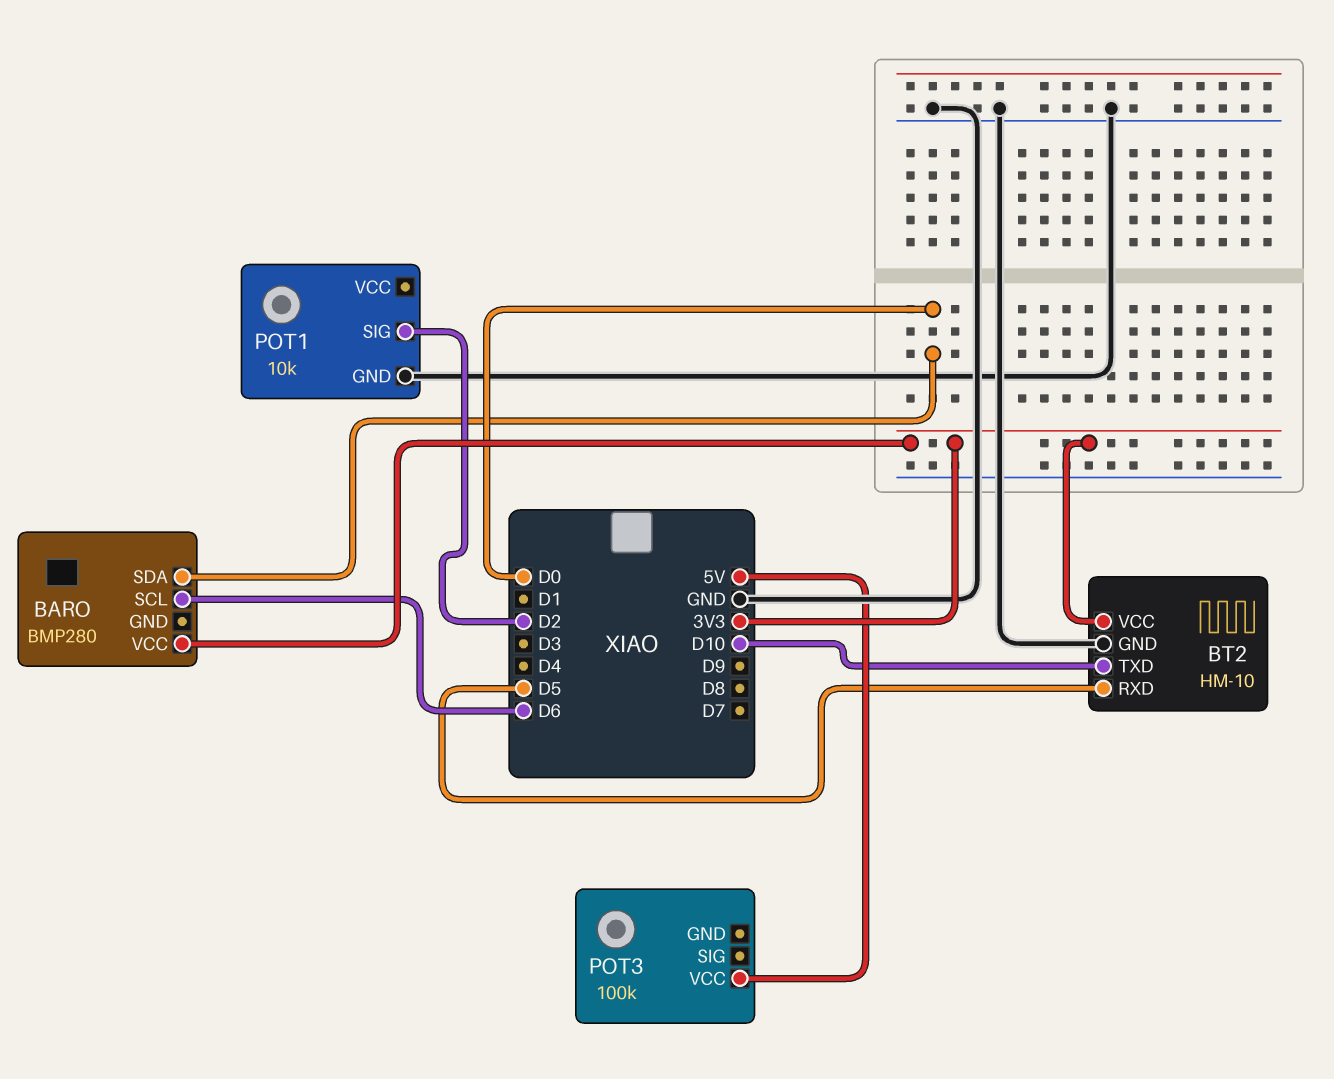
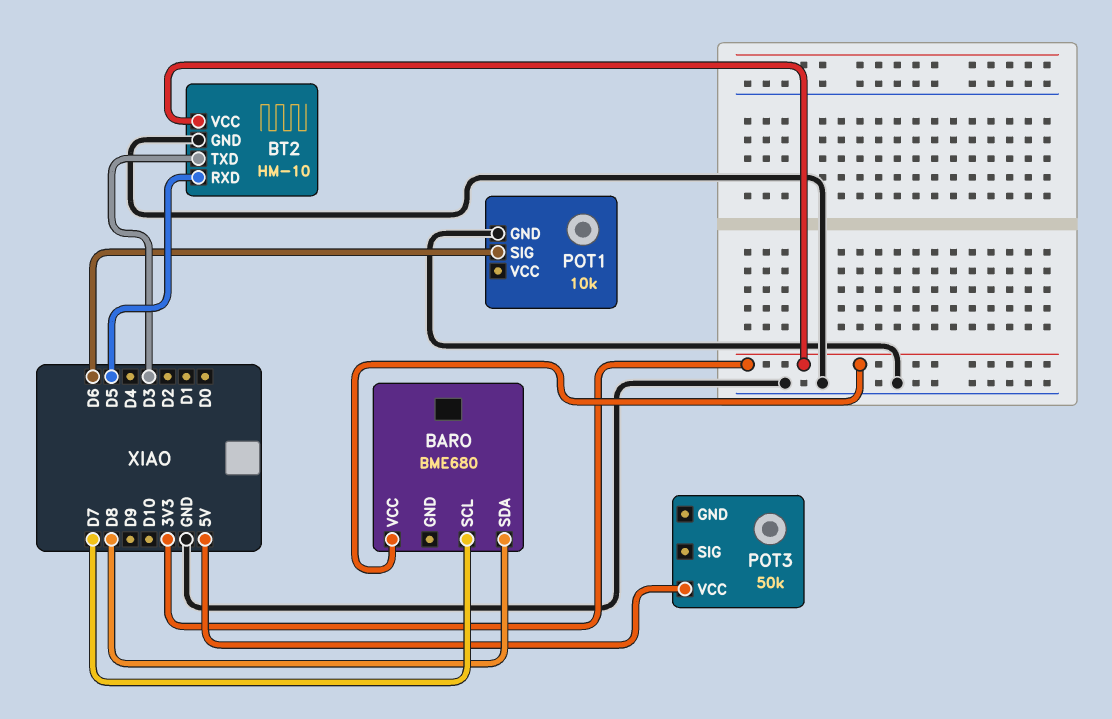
BARO: BMP280 -> BME680
BARO pin SCL: D6 -> D7
BARO pin SDA: D0 -> D8
BT2 pin TXD: D10 -> D3
POT1 pin SIG: D2 -> D6
POT3: 100k -> 50k

